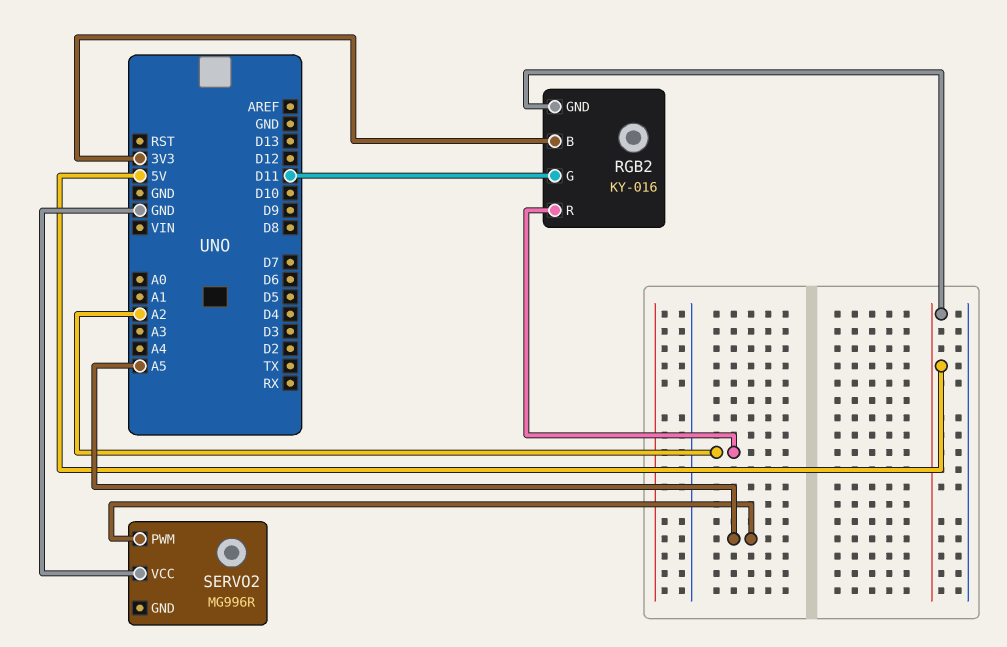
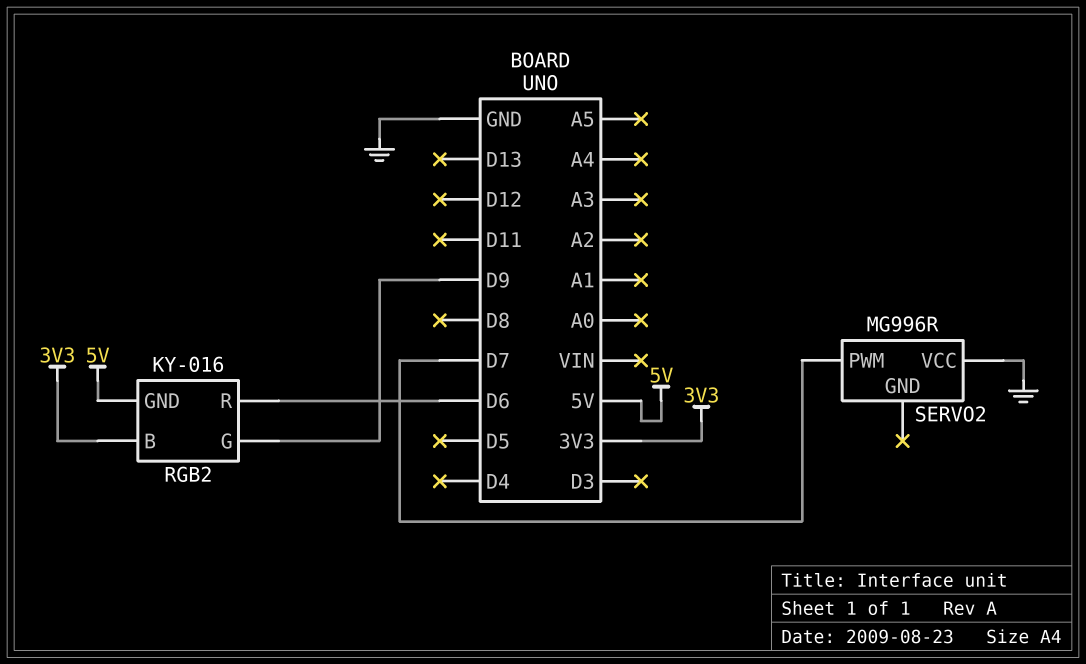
RGB2 pin G: D11 -> D9
RGB2 pin R: A2 -> D6
SERVO2 pin PWM: A5 -> D7

